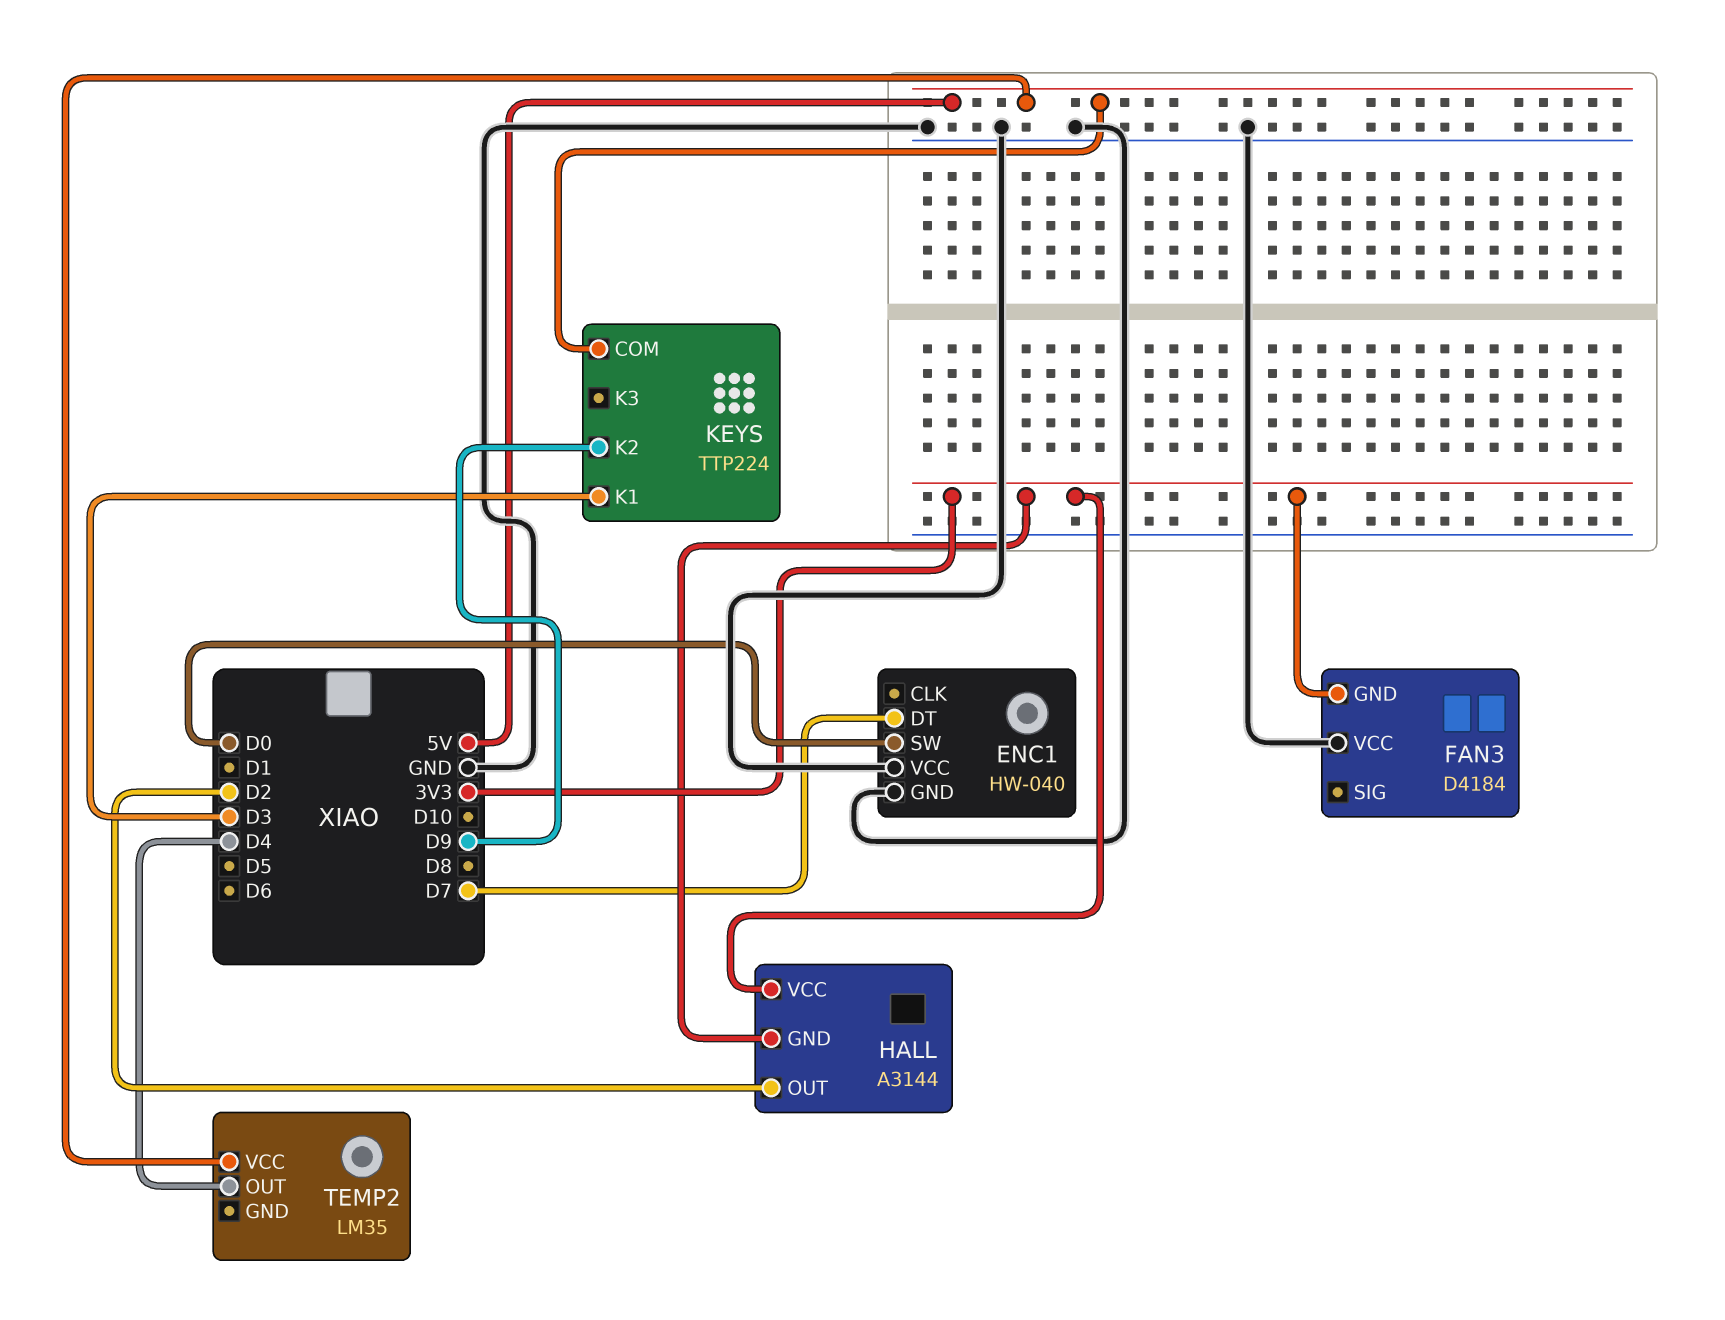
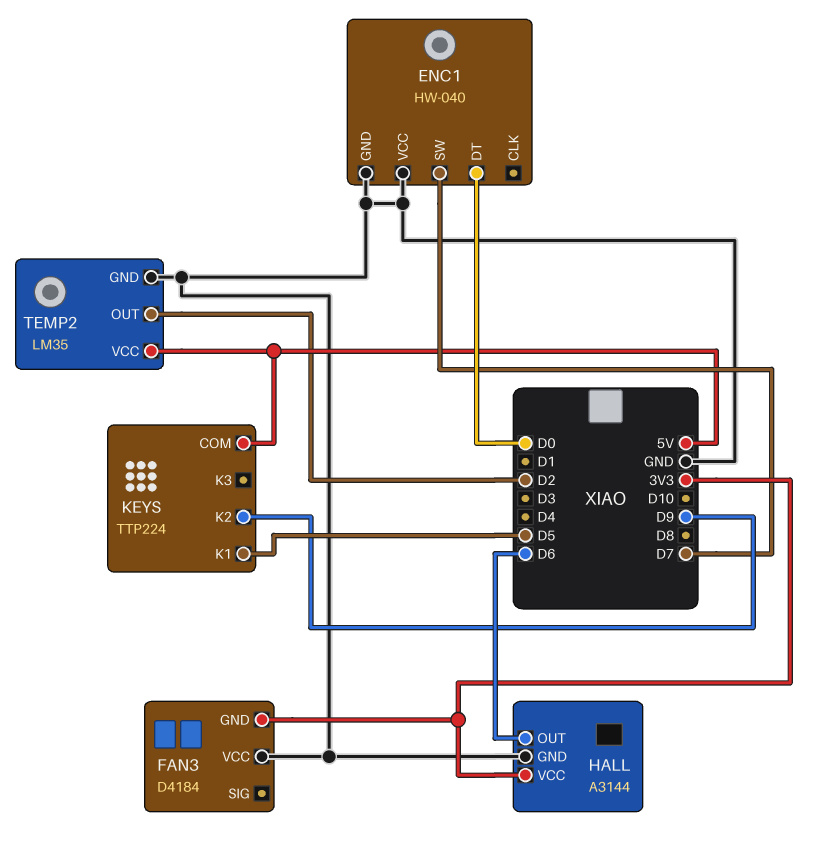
ENC1 pin DT: D7 -> D0
ENC1 pin SW: D0 -> D7
HALL pin GND: 3V3 -> GND
HALL pin OUT: D2 -> D6
KEYS pin K1: D3 -> D5
TEMP2 pin GND: none -> GND
TEMP2 pin OUT: D4 -> D2

